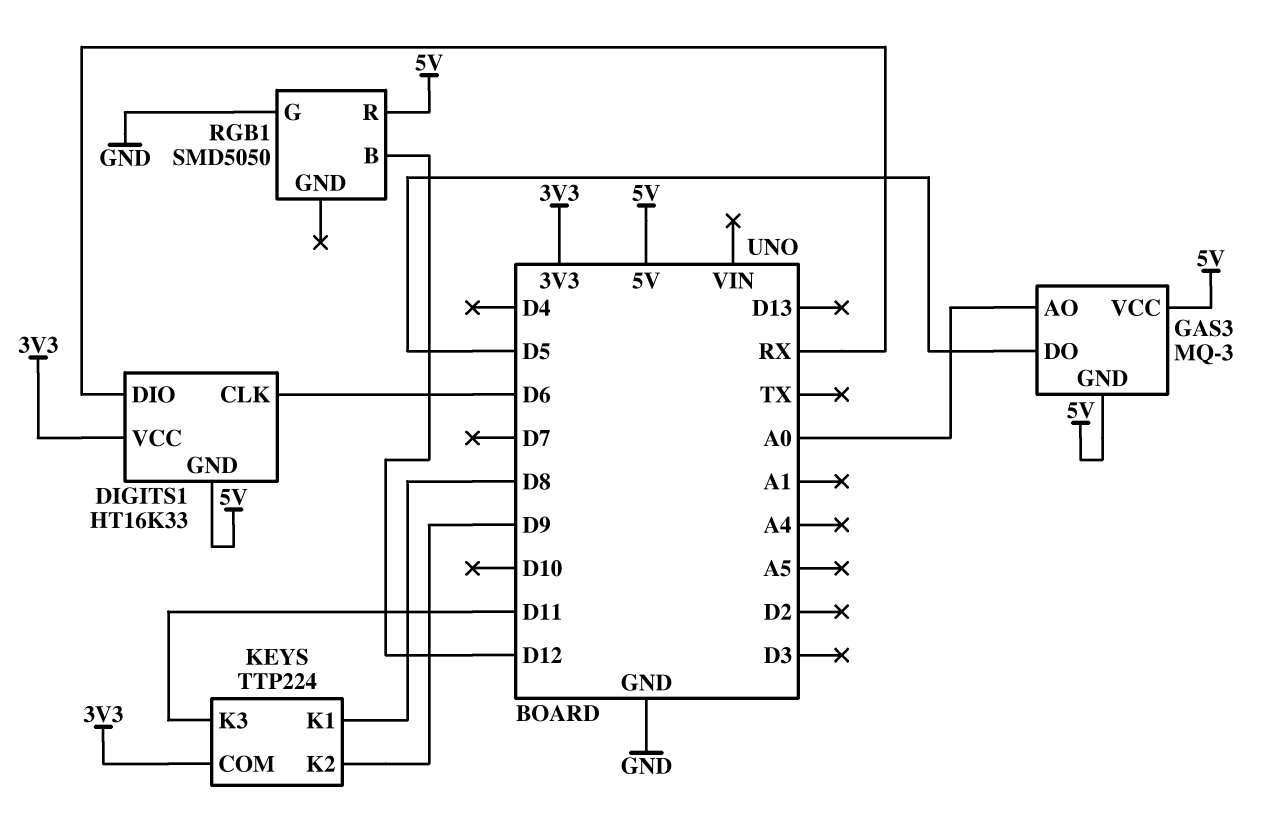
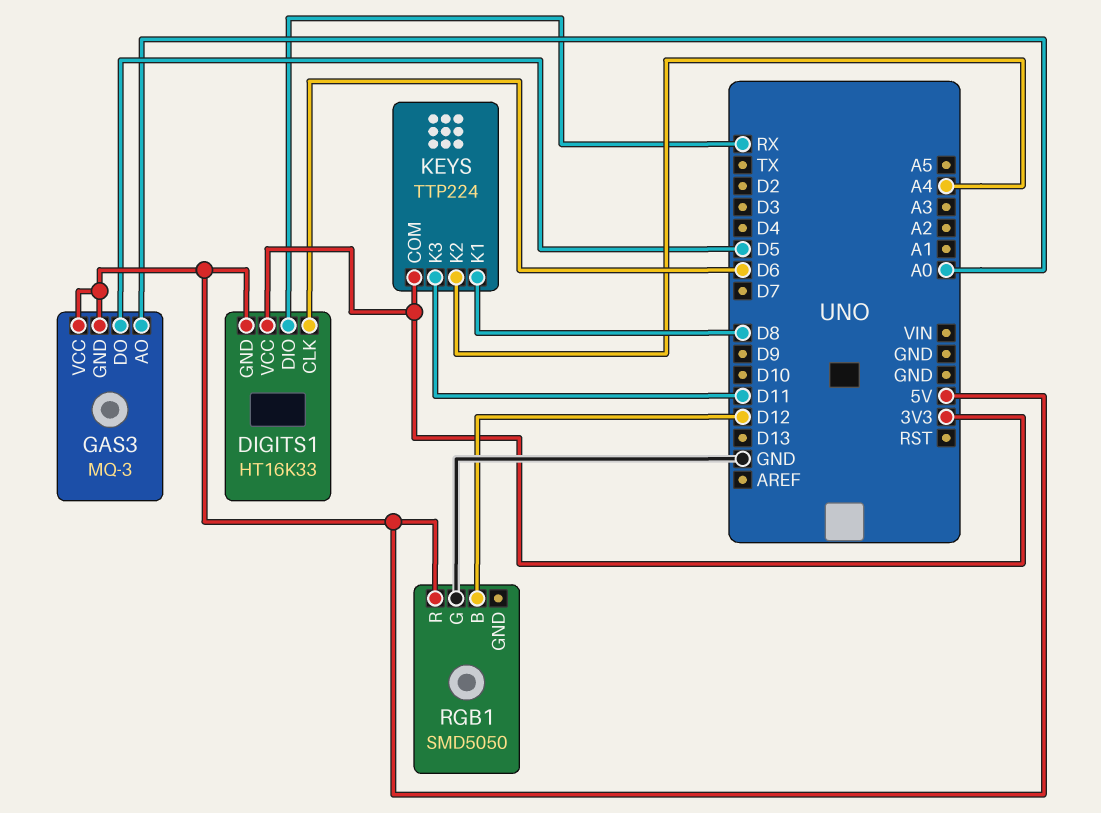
KEYS pin K2: D9 -> A4

